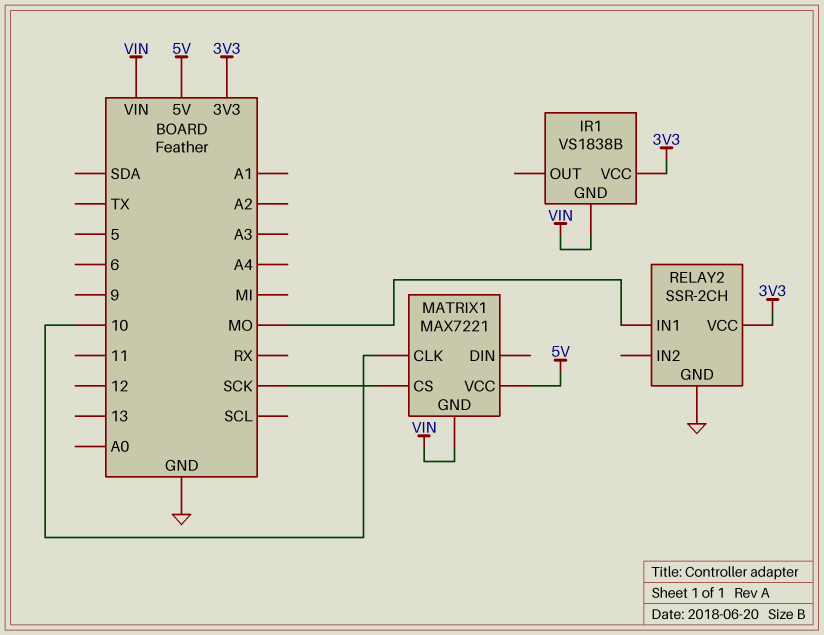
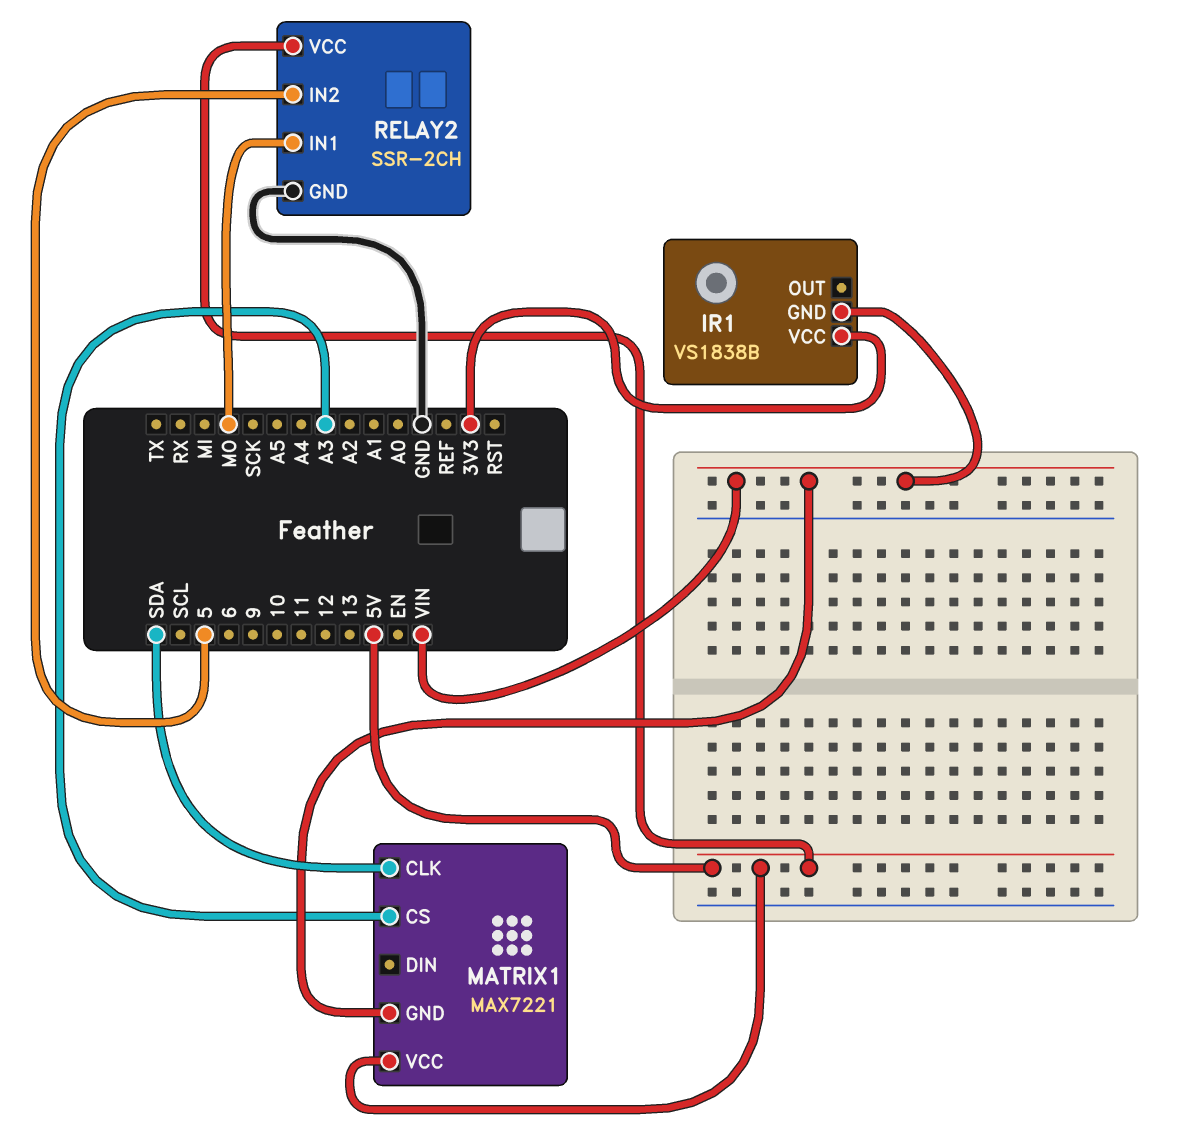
MATRIX1 pin CLK: 10 -> SDA
MATRIX1 pin CS: SCK -> A3
RELAY2 pin IN2: none -> 5
RELAY2 pin VCC: 3V3 -> 5V

